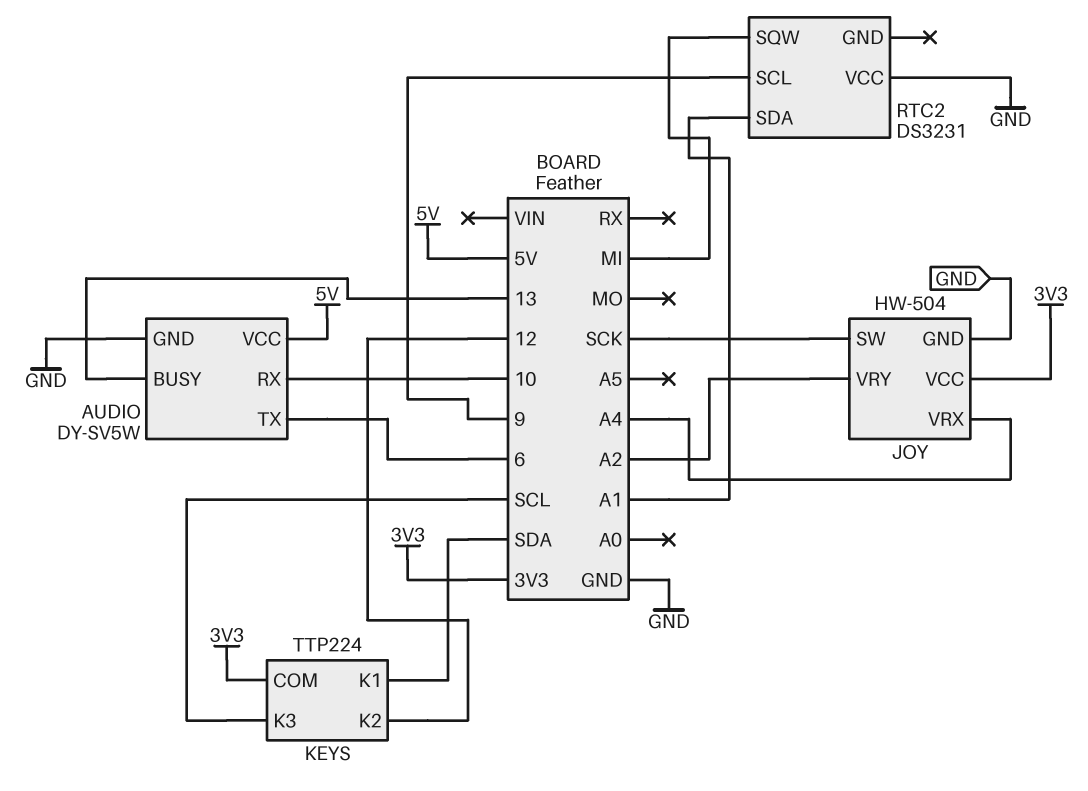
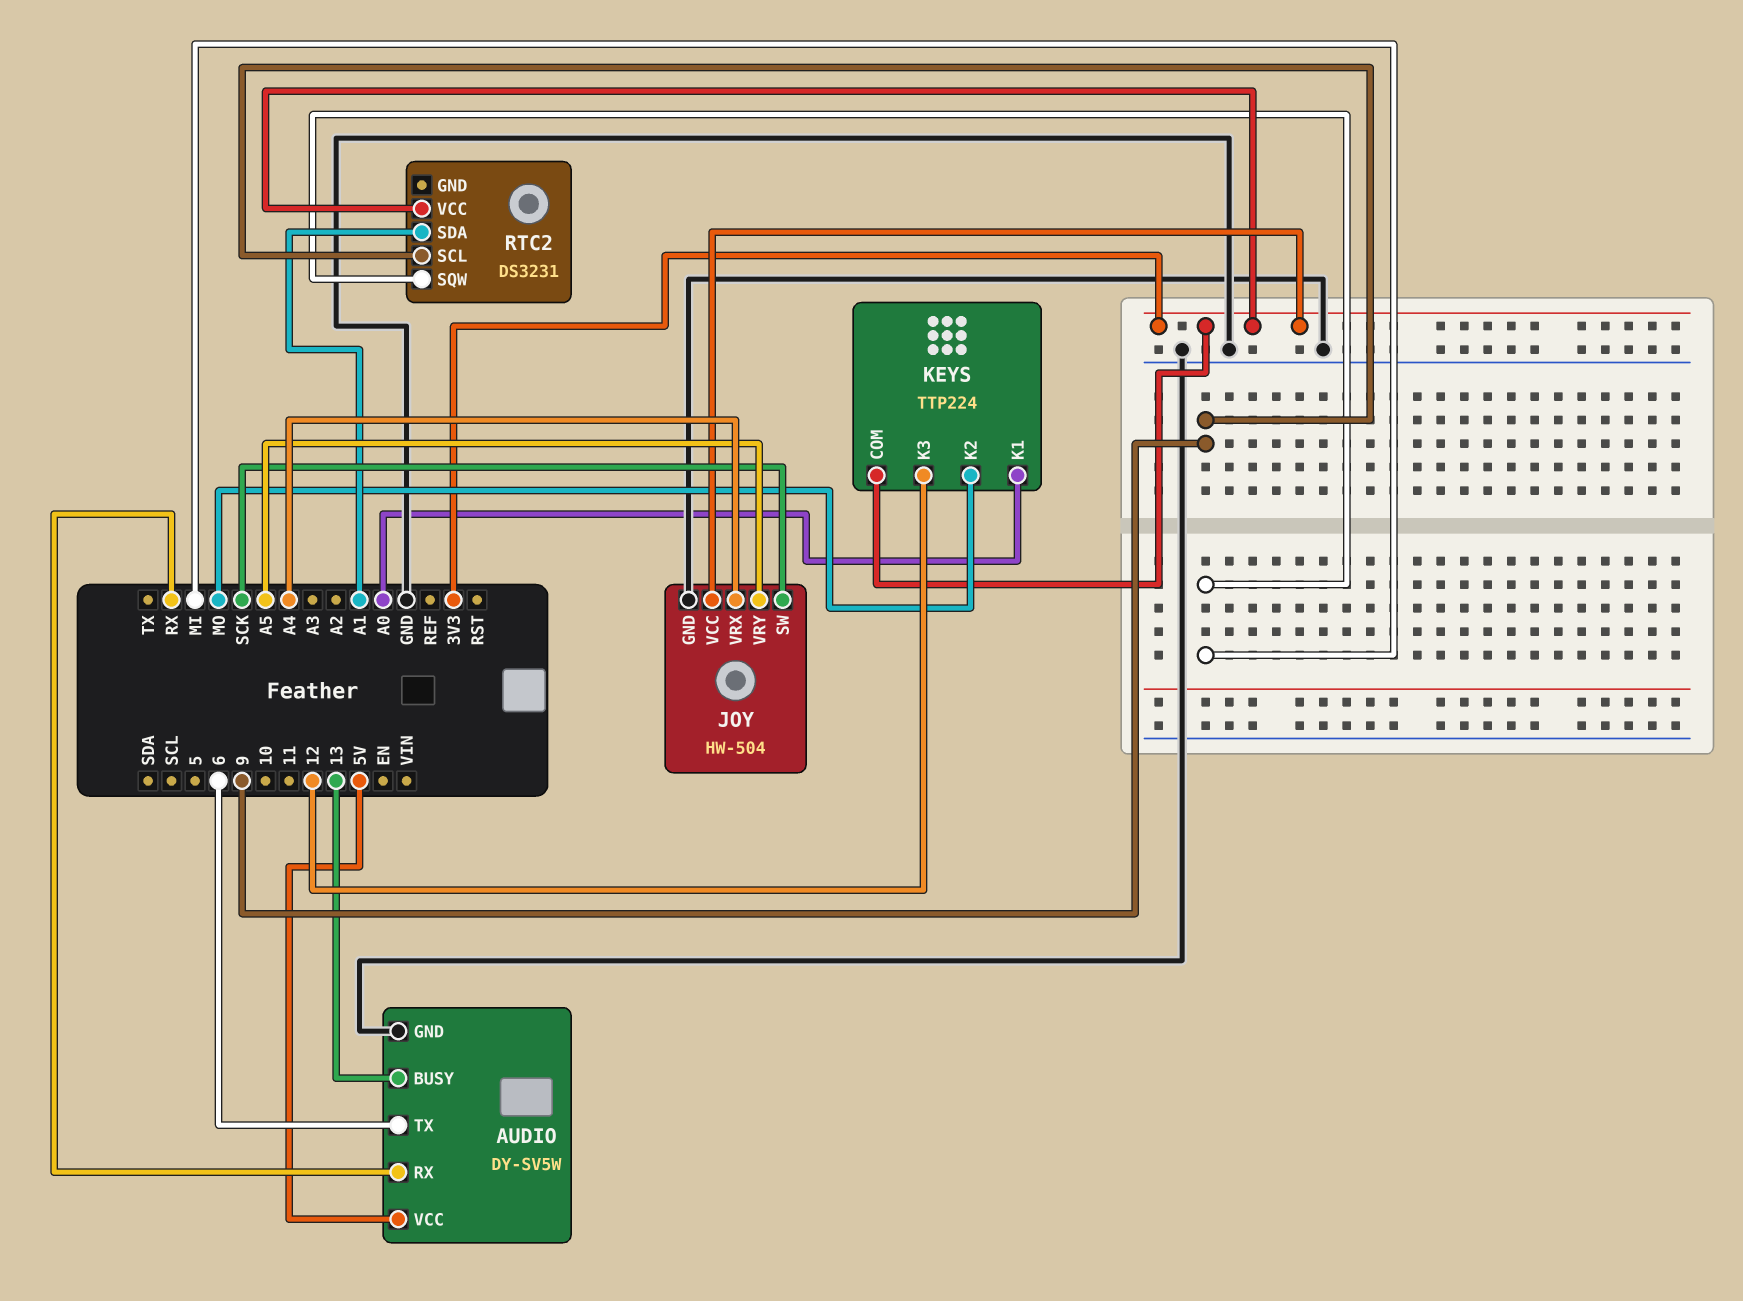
AUDIO pin RX: 10 -> RX
JOY pin VRY: A2 -> A5
KEYS pin K1: SDA -> A0
KEYS pin K2: 12 -> MO
KEYS pin K3: SCL -> 12
RTC2 pin VCC: GND -> 3V3

